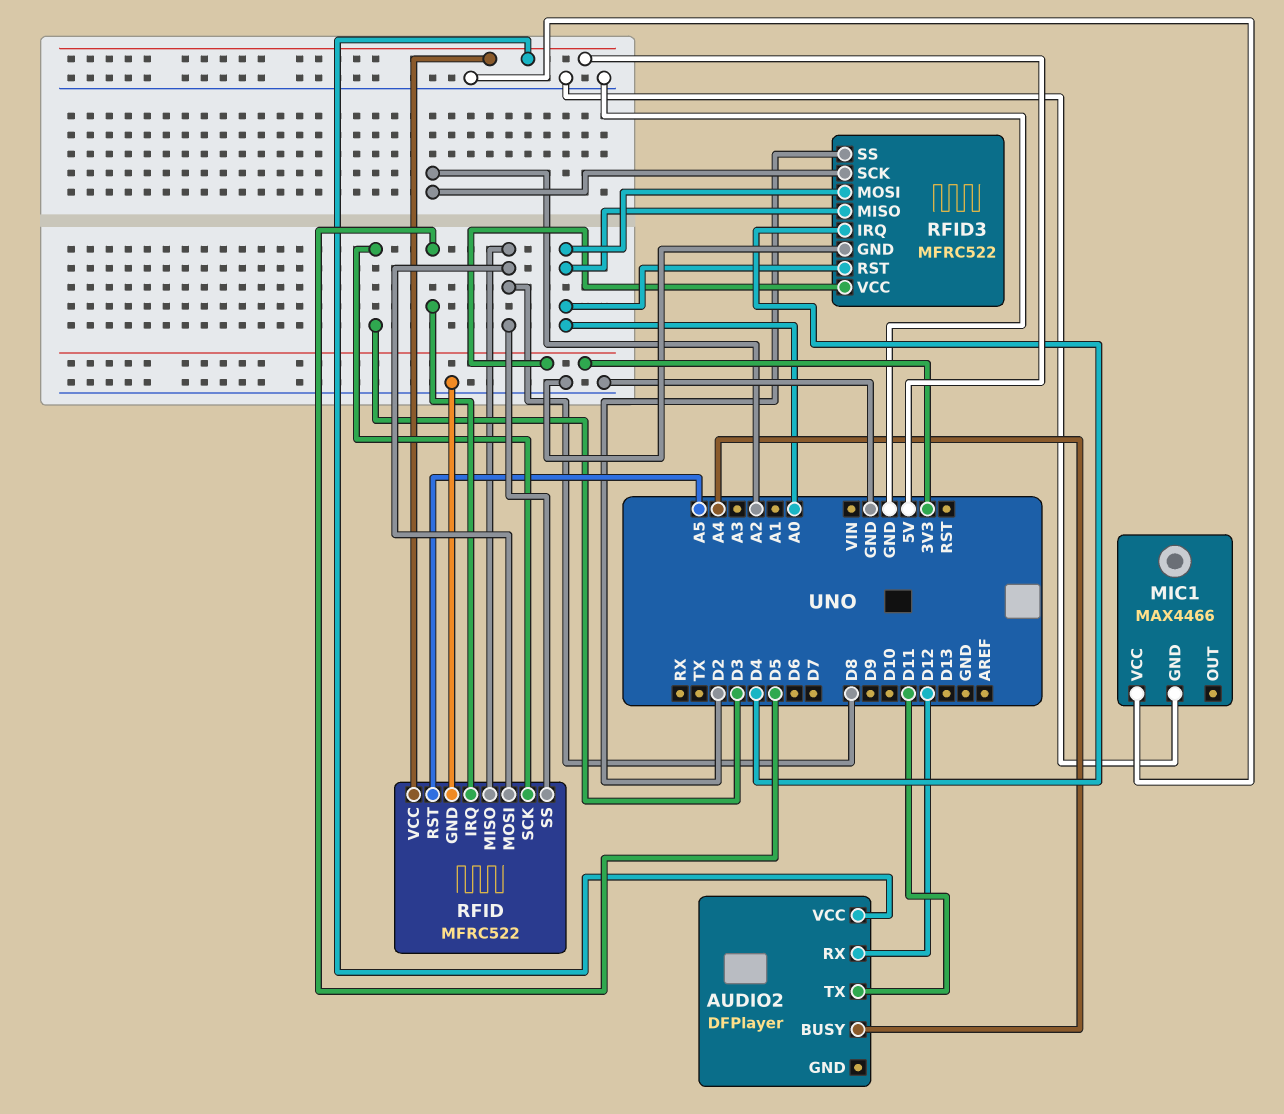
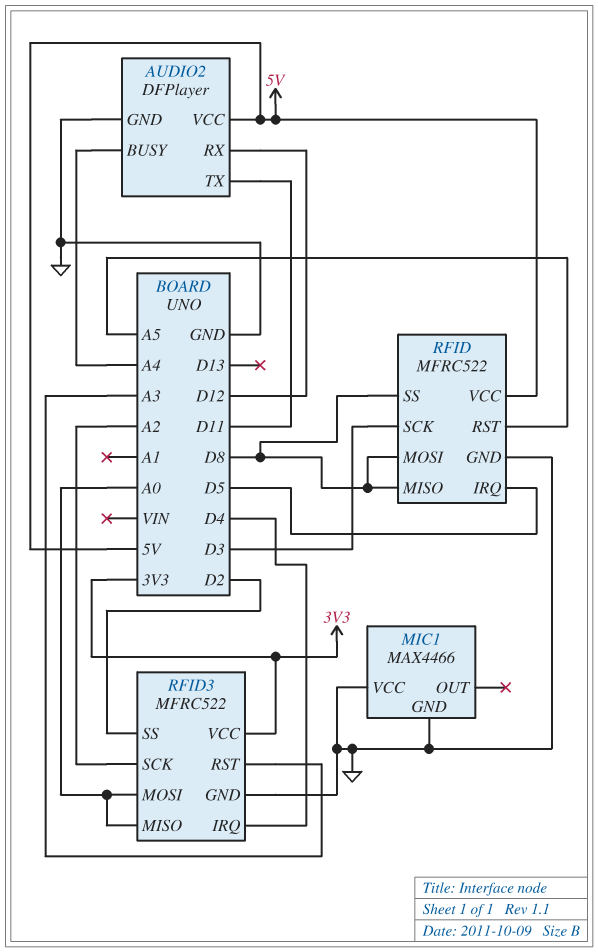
AUDIO2 pin GND: none -> GND
RFID3 pin RST: A0 -> A3

